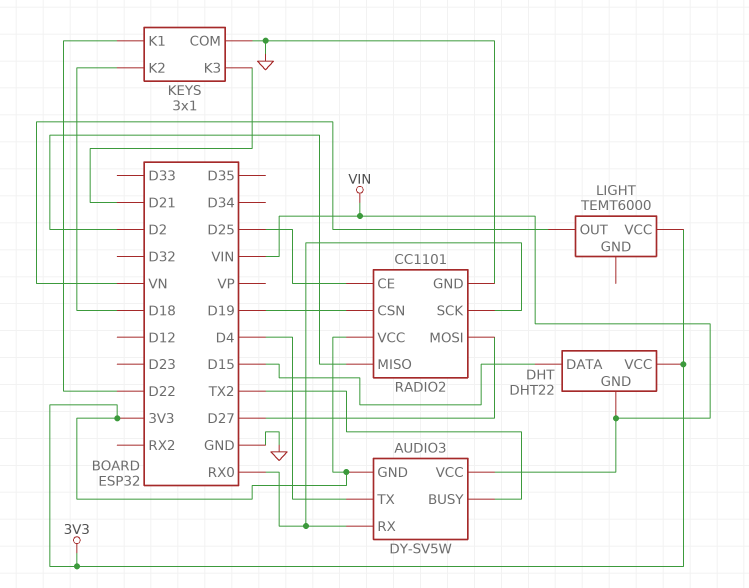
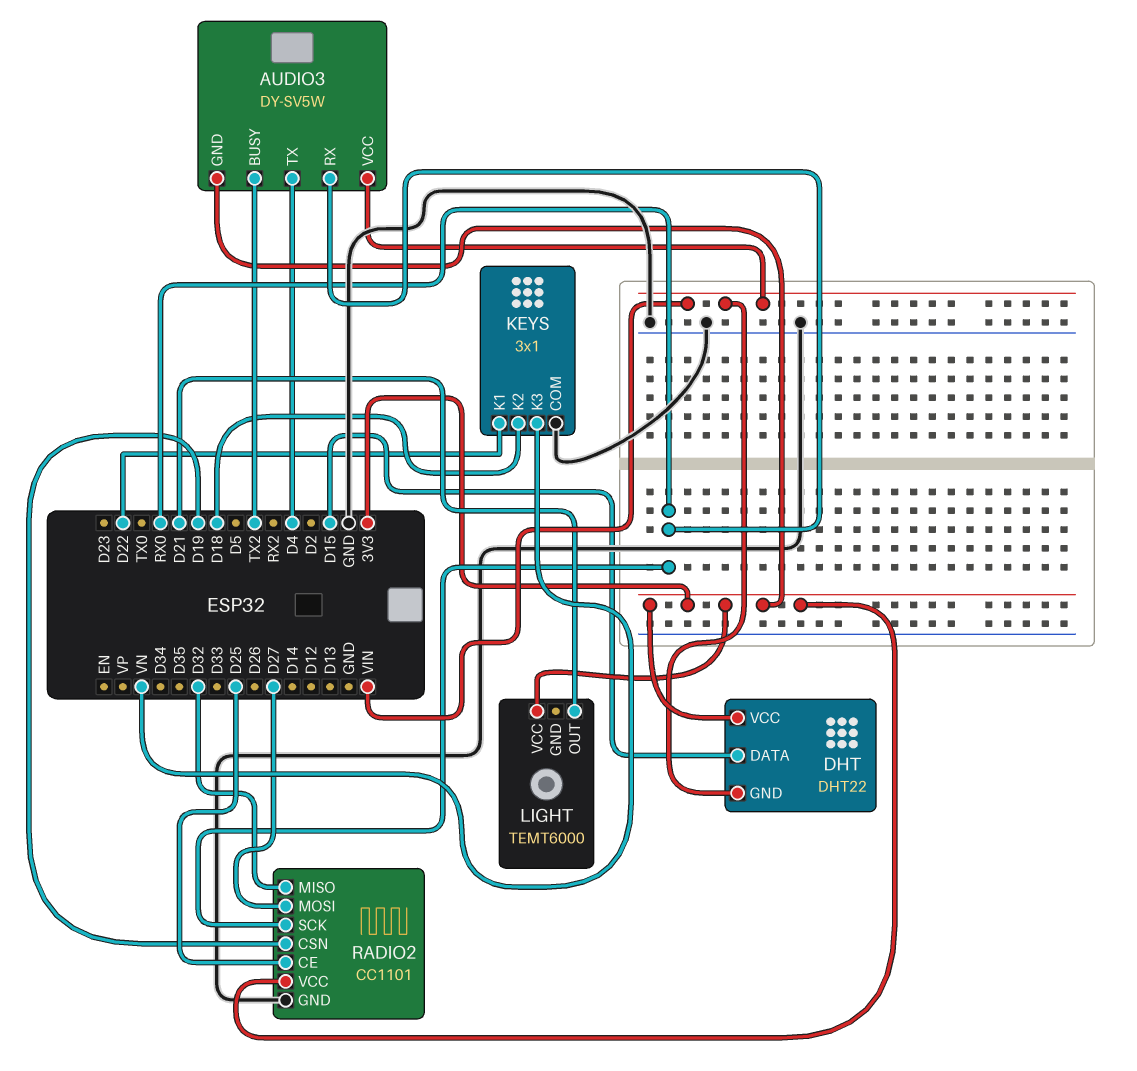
KEYS pin K3: D21 -> VN
LIGHT pin OUT: VN -> D21
RADIO2 pin MISO: D2 -> D32

